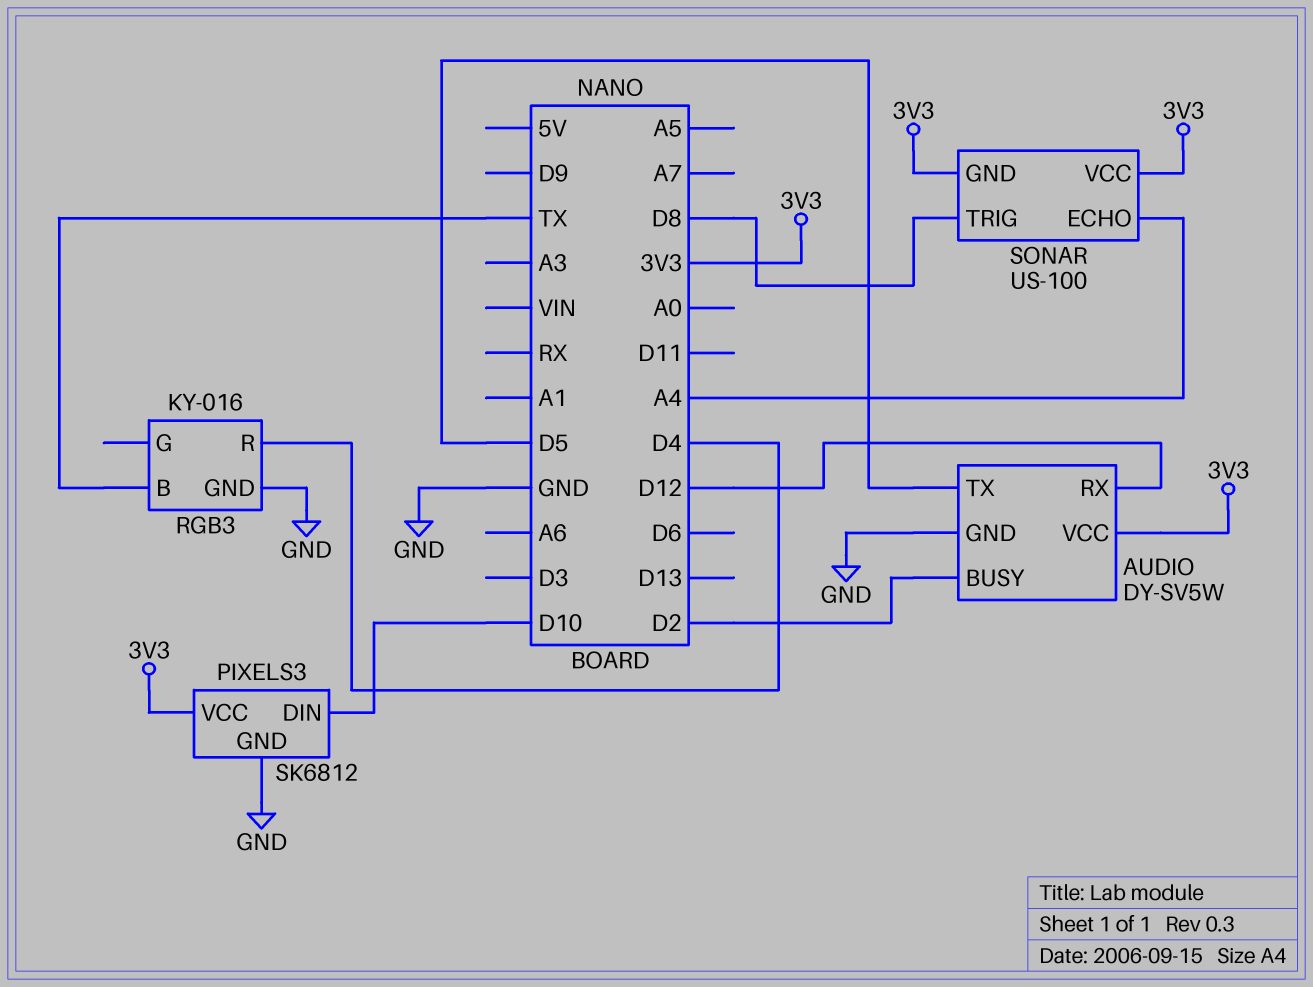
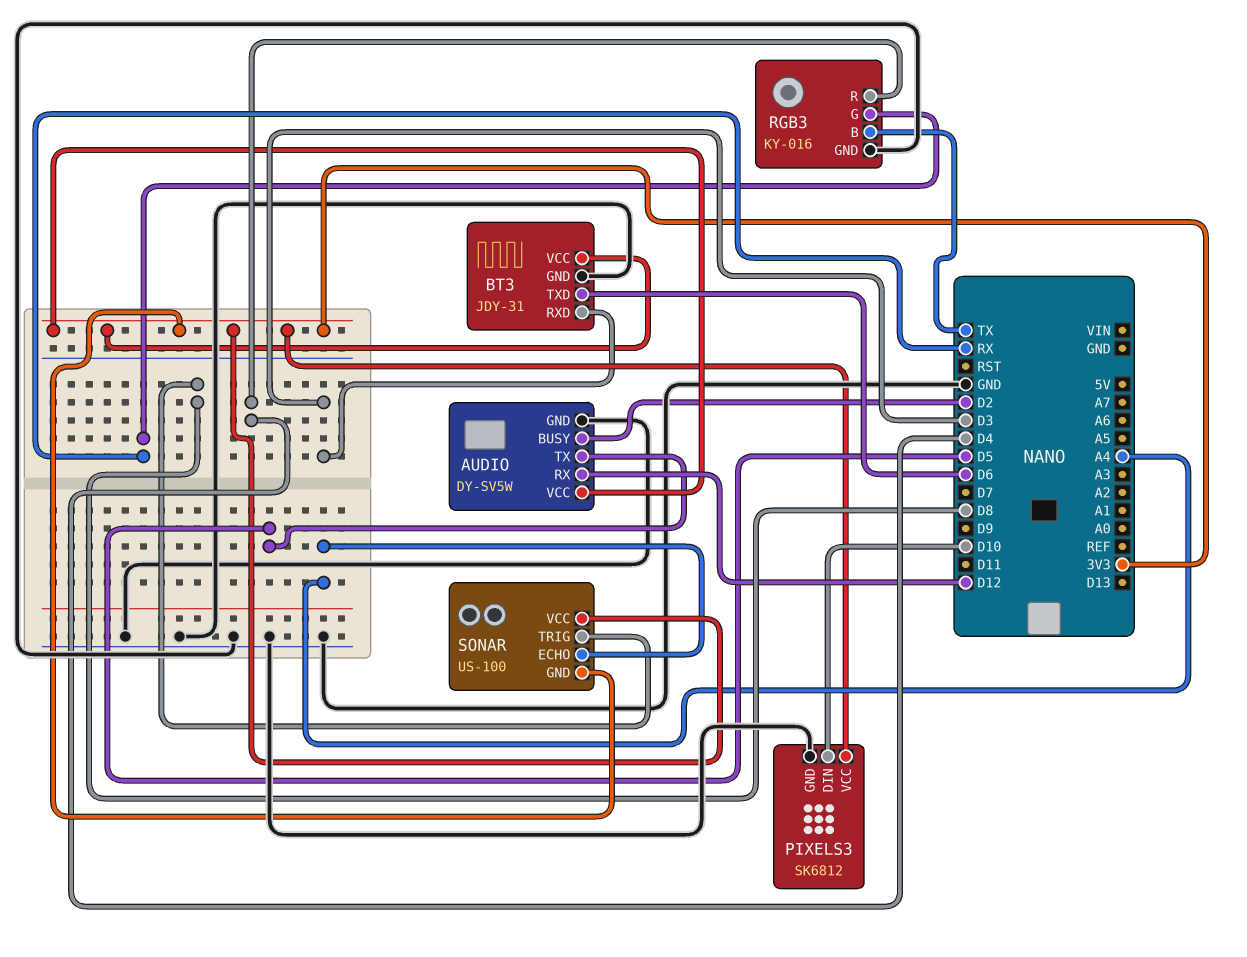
BT3: none -> JDY-31
BT3 pin GND: none -> GND
BT3 pin RXD: none -> D3
BT3 pin TXD: none -> D6
BT3 pin VCC: none -> 3V3
RGB3 pin G: none -> RX

